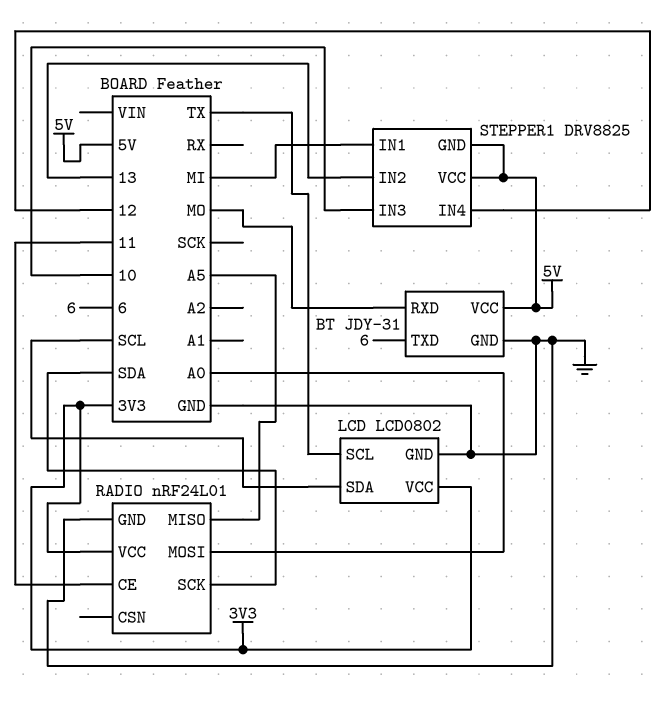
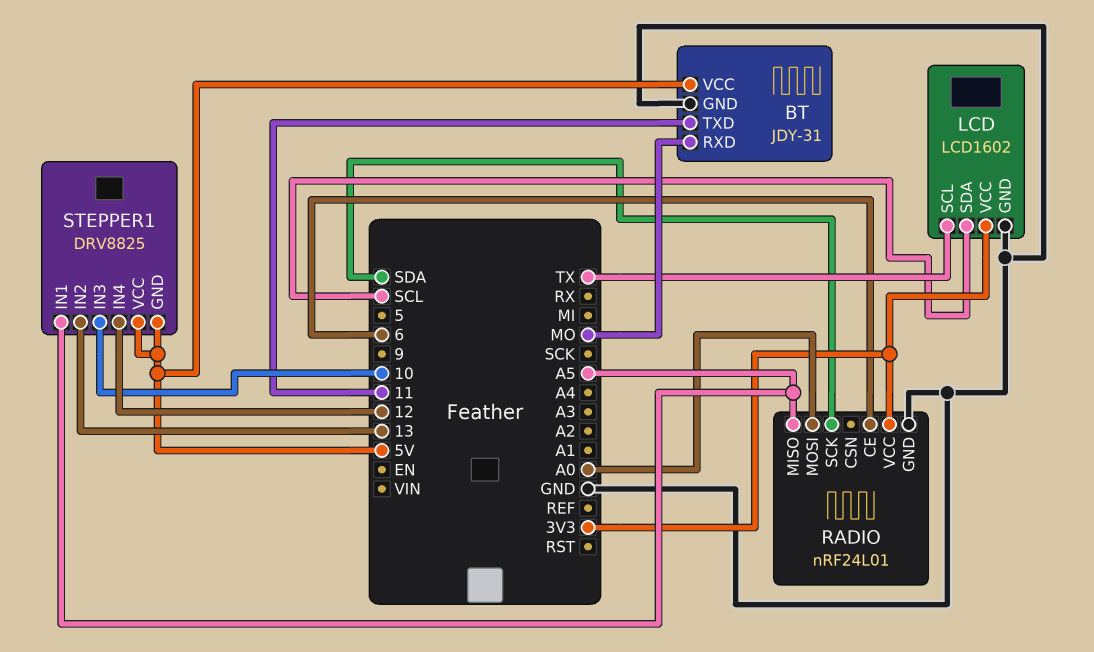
BT pin TXD: 6 -> 11
LCD: LCD0802 -> LCD1602
RADIO pin CE: 11 -> 6
STEPPER1 pin IN1: MI -> A5

